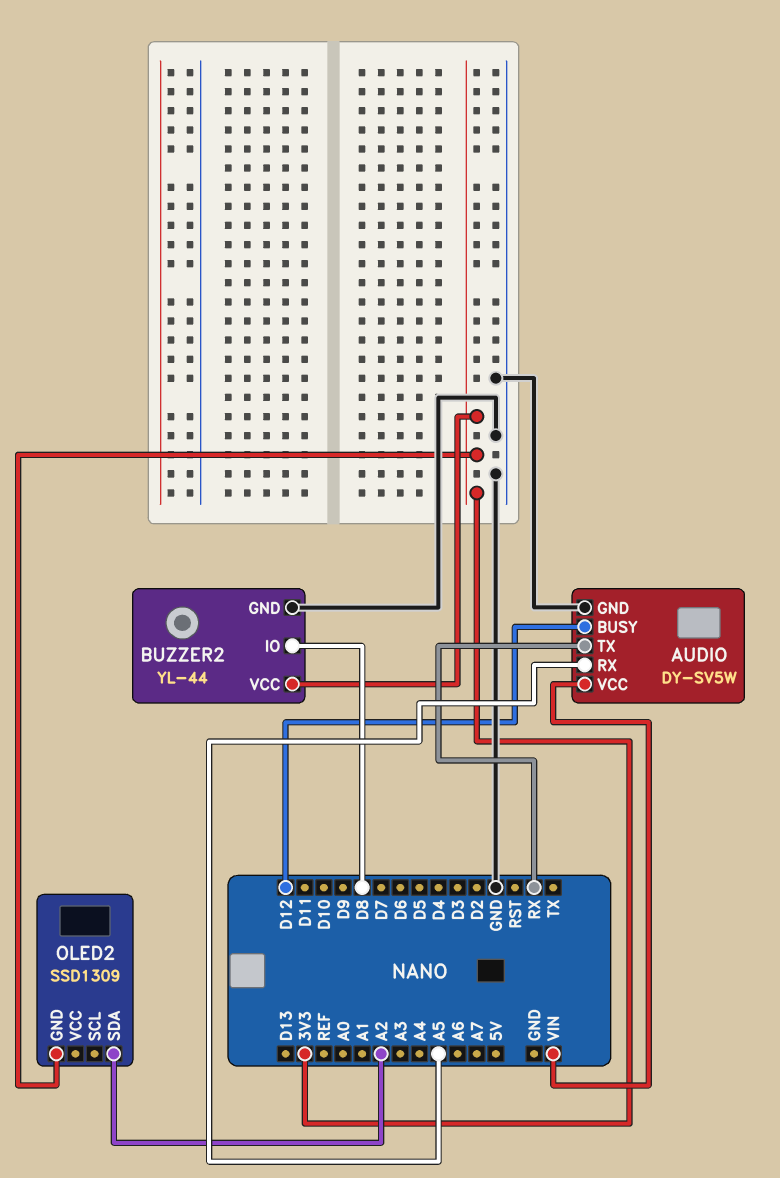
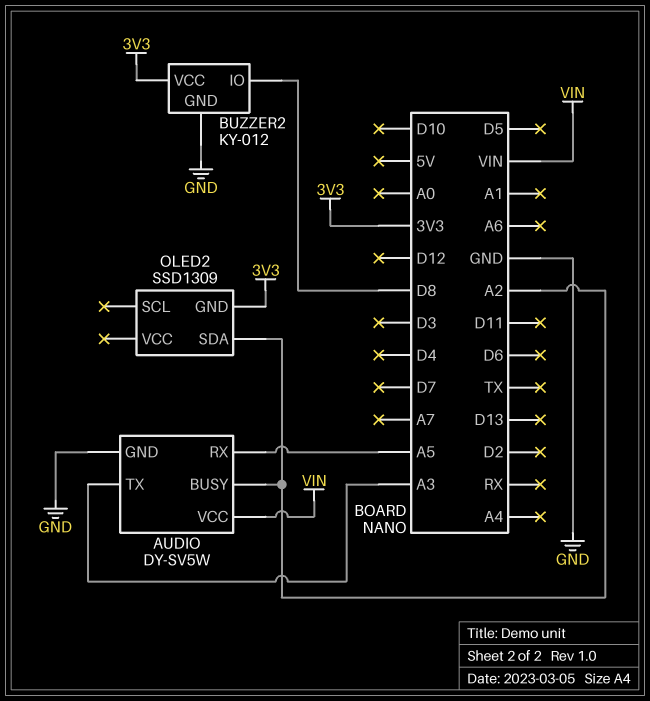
AUDIO pin BUSY: D12 -> A2
AUDIO pin TX: RX -> A3
BUZZER2: YL-44 -> KY-012

